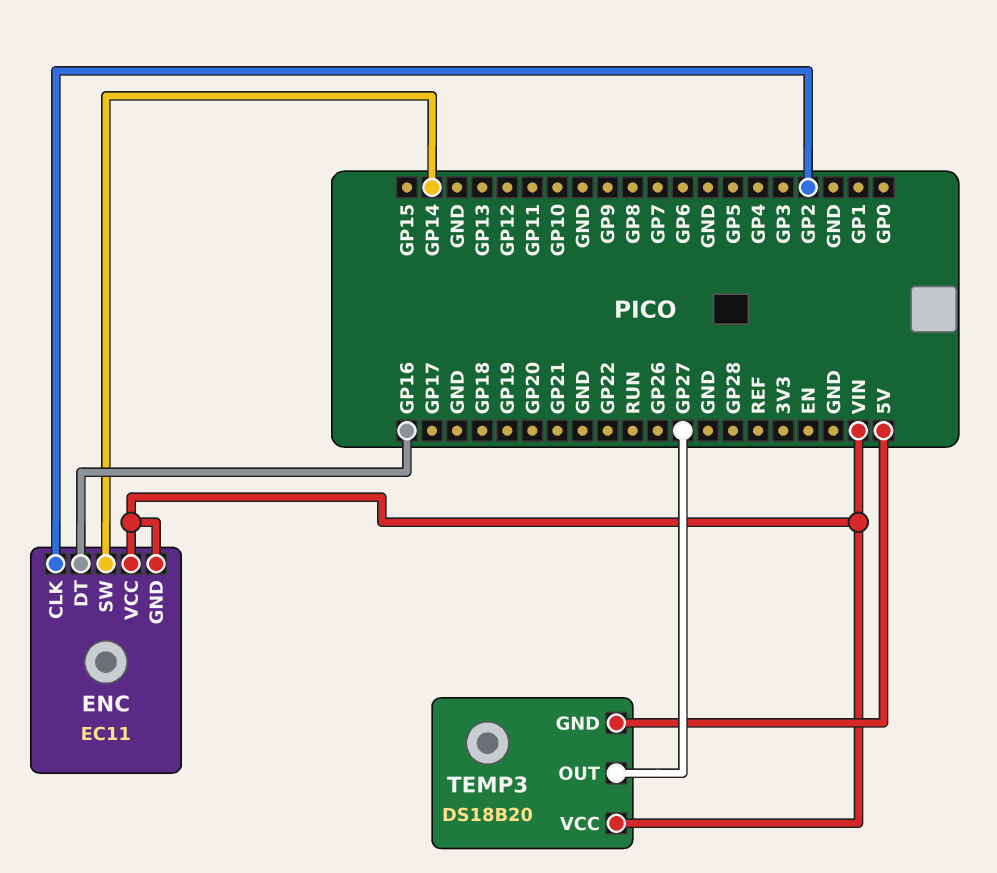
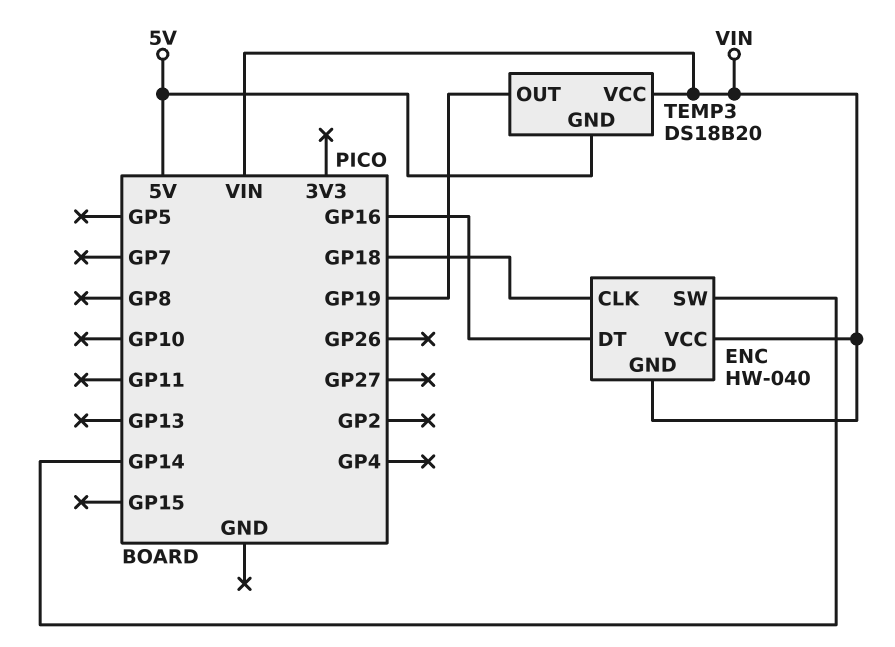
ENC: EC11 -> HW-040
ENC pin CLK: GP2 -> GP18
TEMP3 pin OUT: GP27 -> GP19

